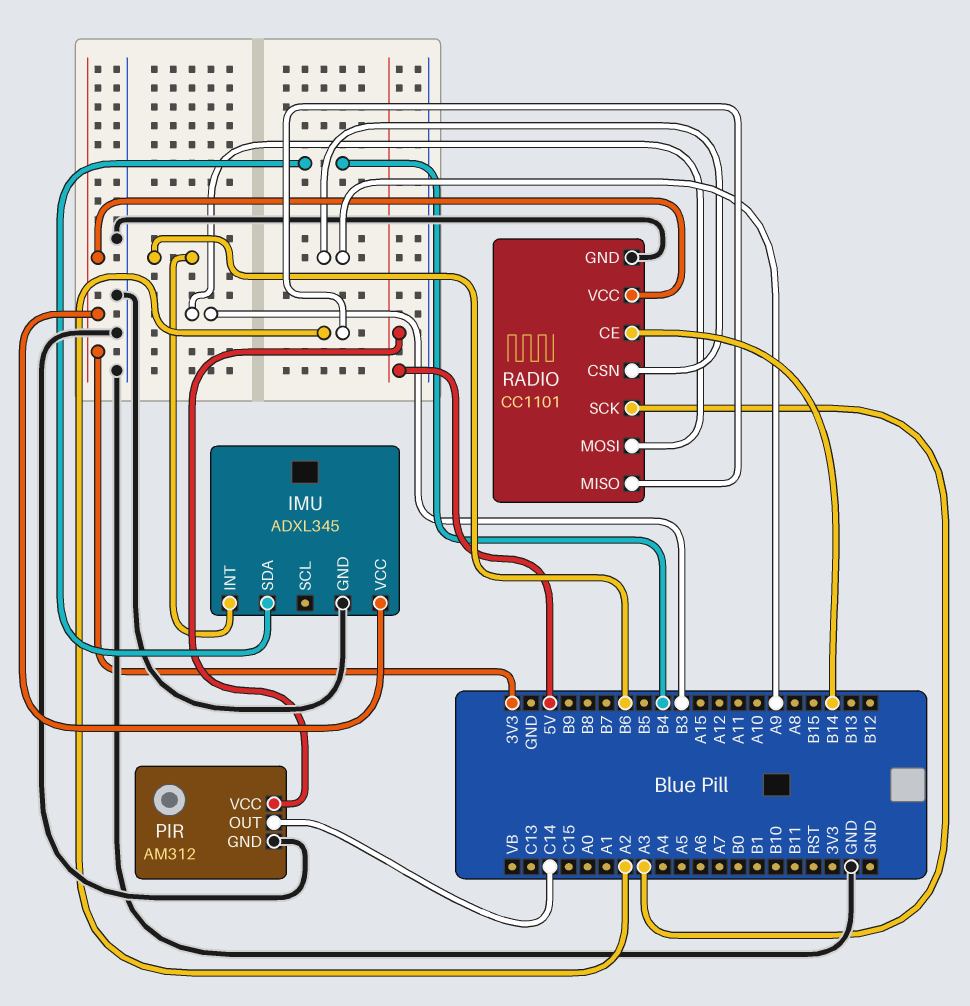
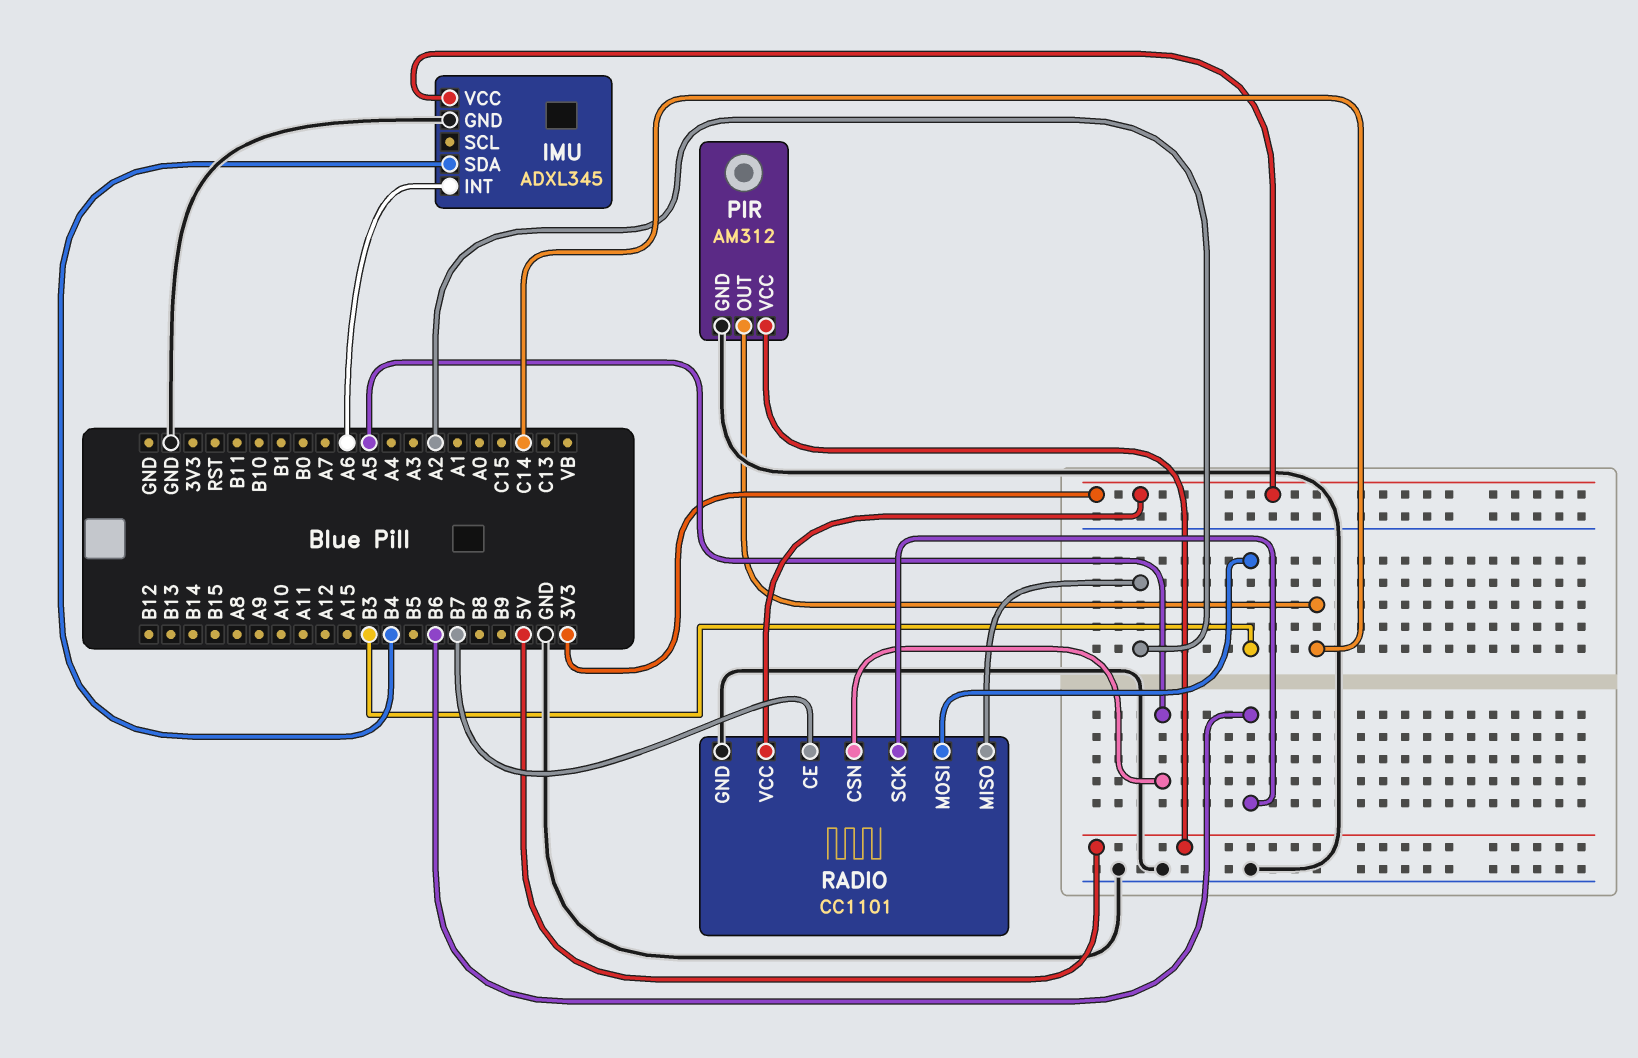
IMU pin INT: B6 -> A6
RADIO pin CE: B14 -> B7
RADIO pin CSN: A9 -> A5
RADIO pin SCK: A3 -> B6

